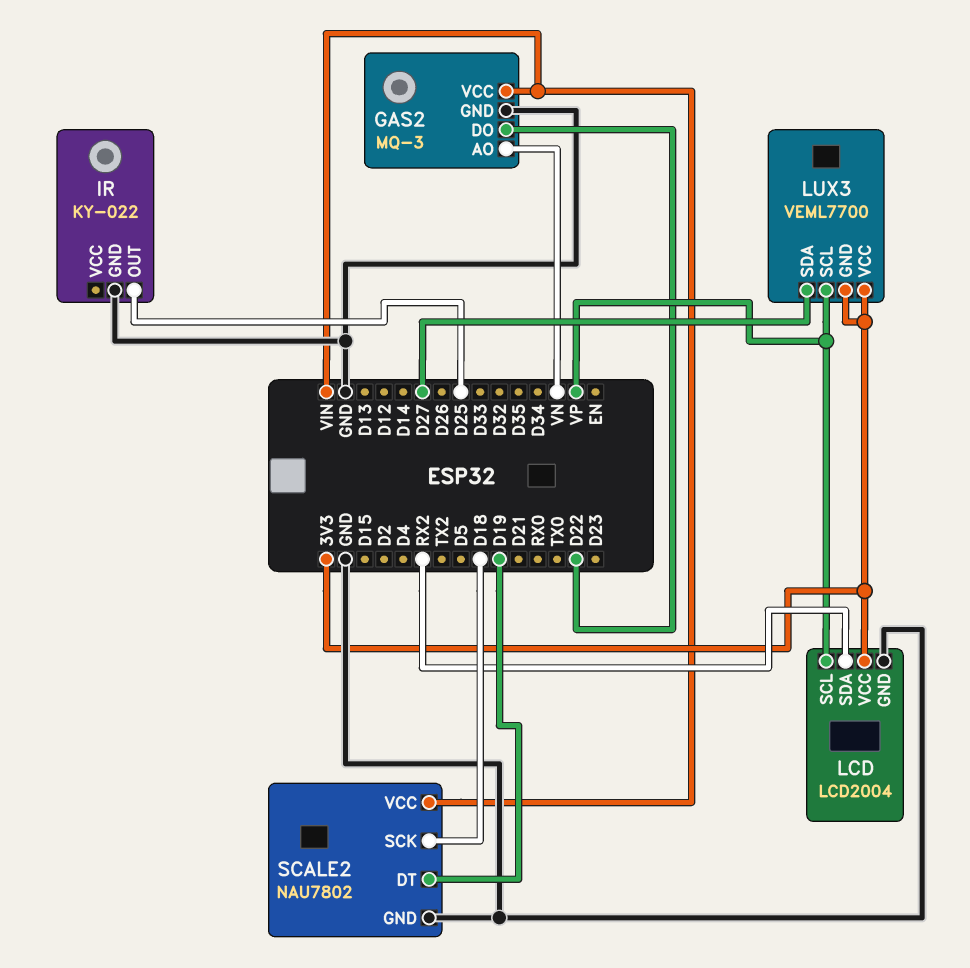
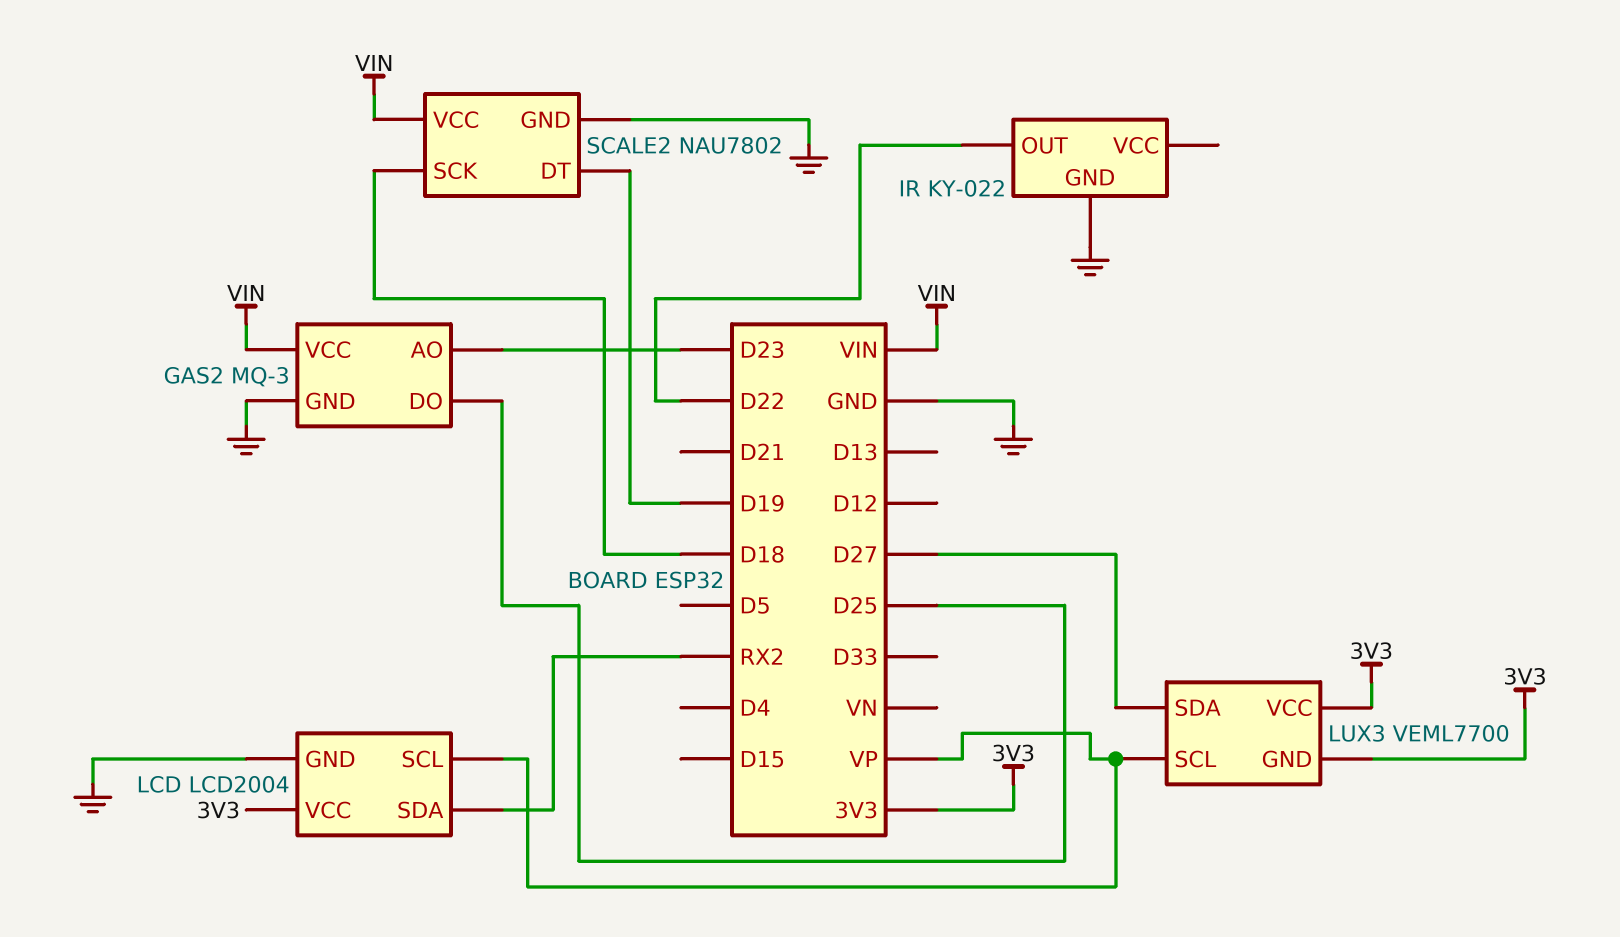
GAS2 pin AO: VN -> D23
GAS2 pin DO: D22 -> D25
IR pin OUT: D25 -> D22

